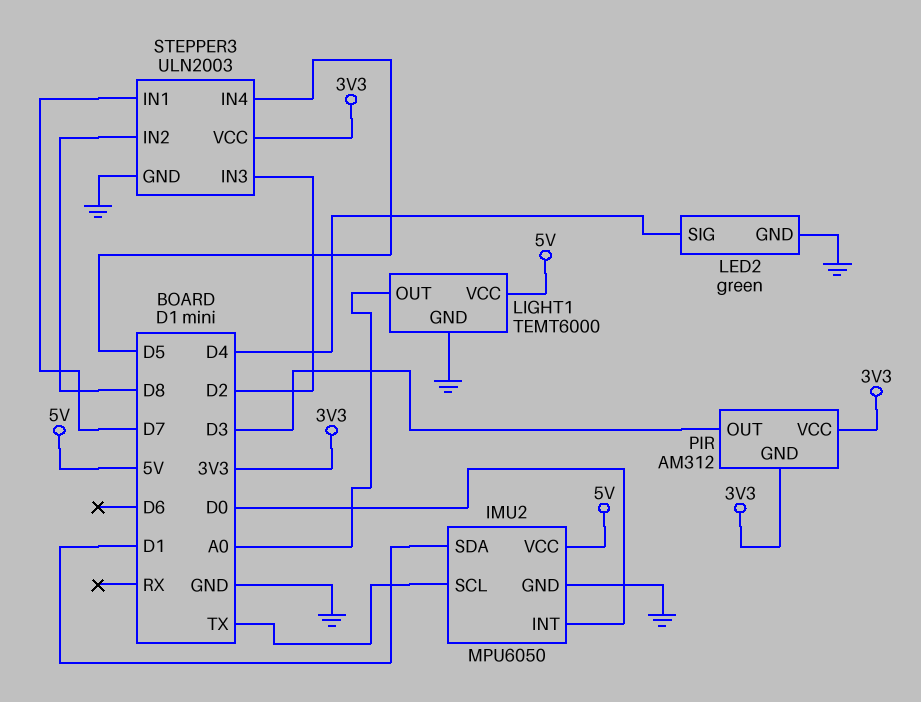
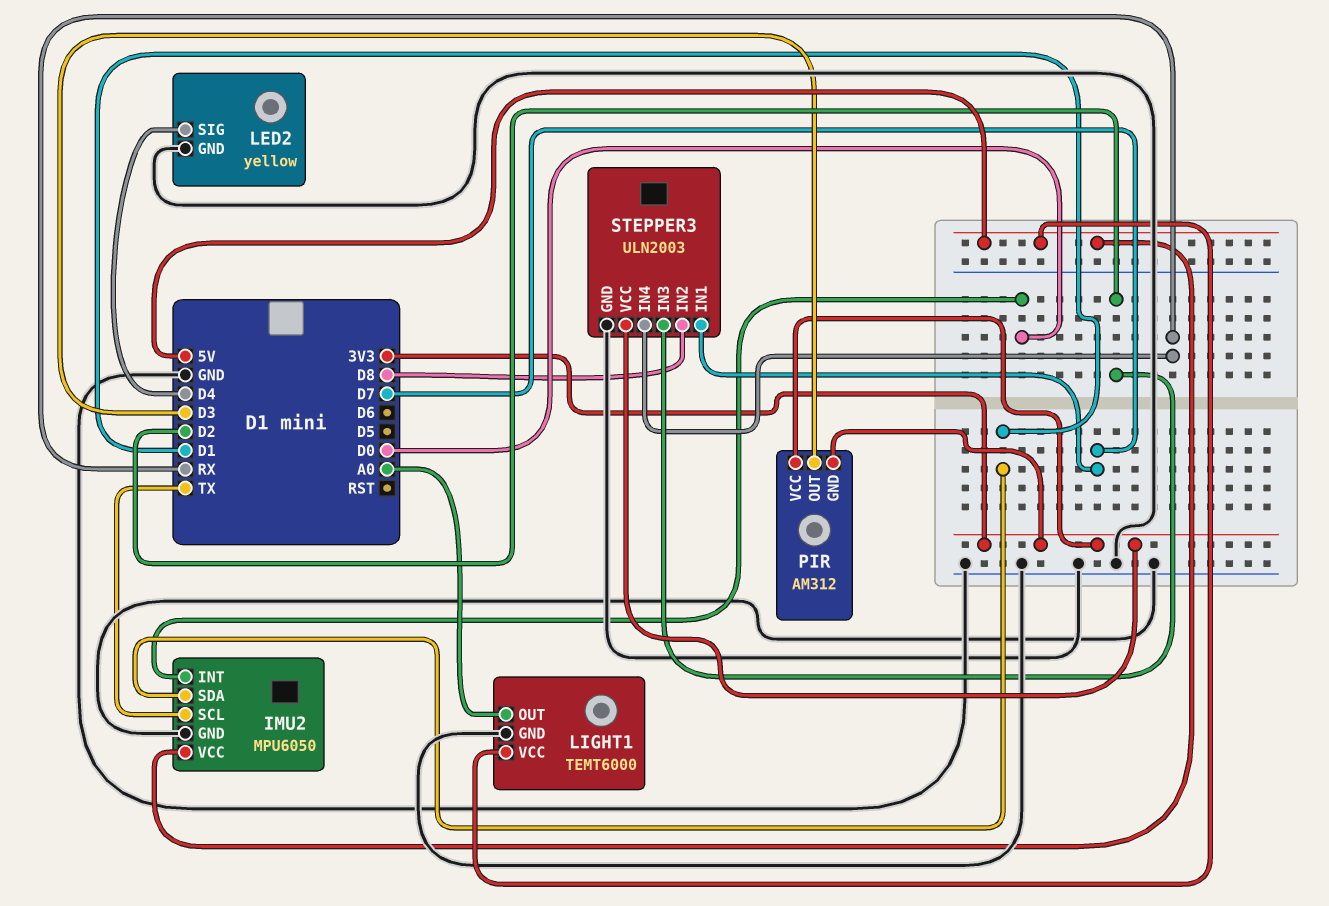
LED2: green -> yellow
STEPPER3 pin IN4: D5 -> RX

